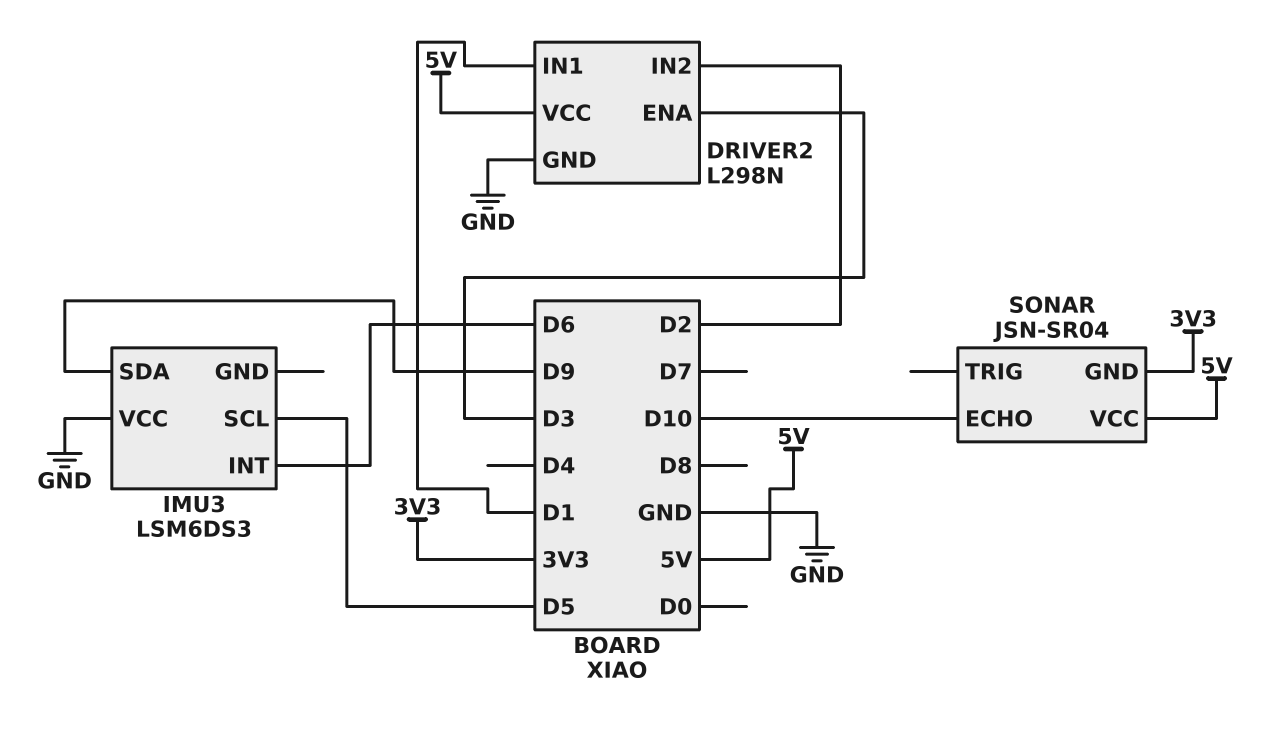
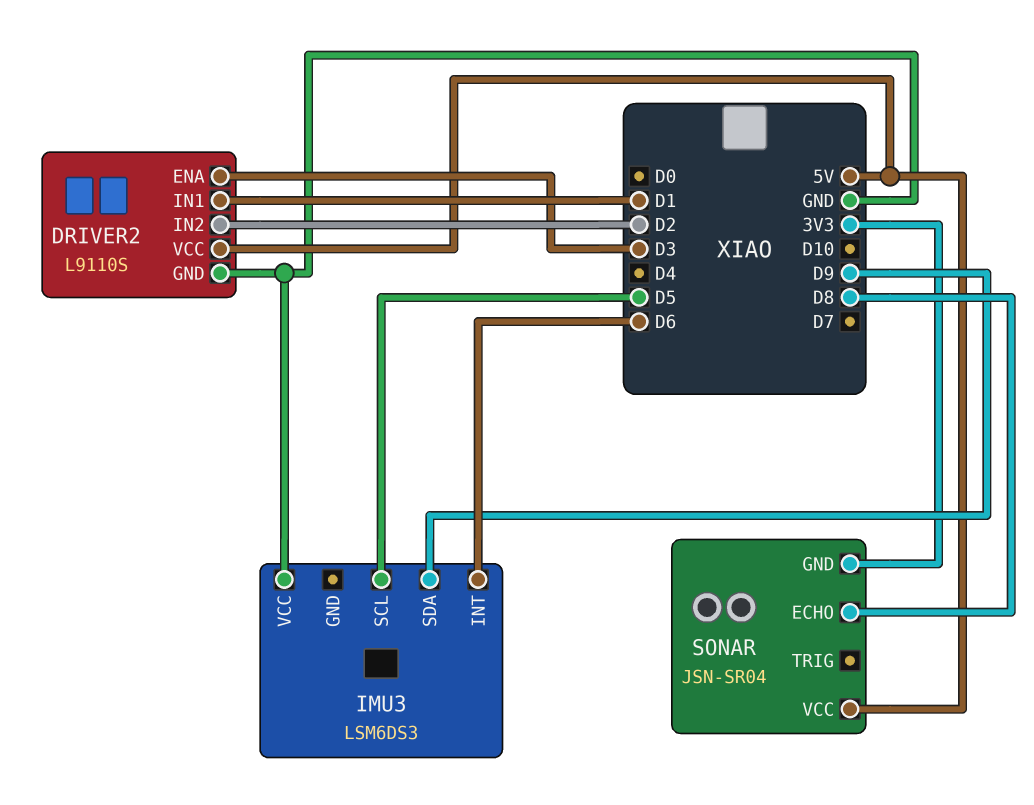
DRIVER2: L298N -> L9110S
SONAR pin ECHO: D10 -> D8

